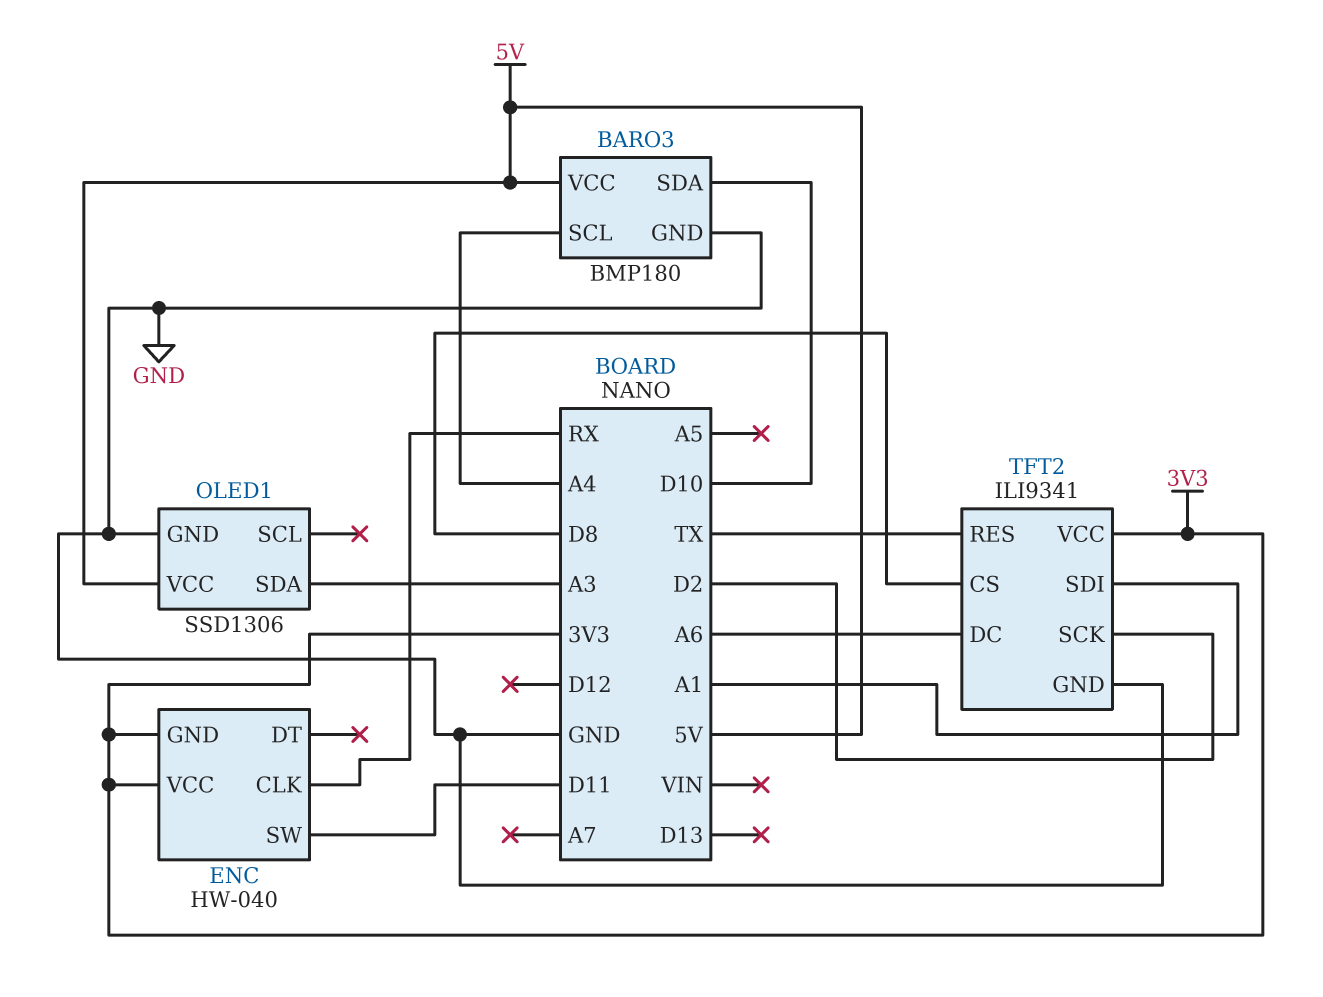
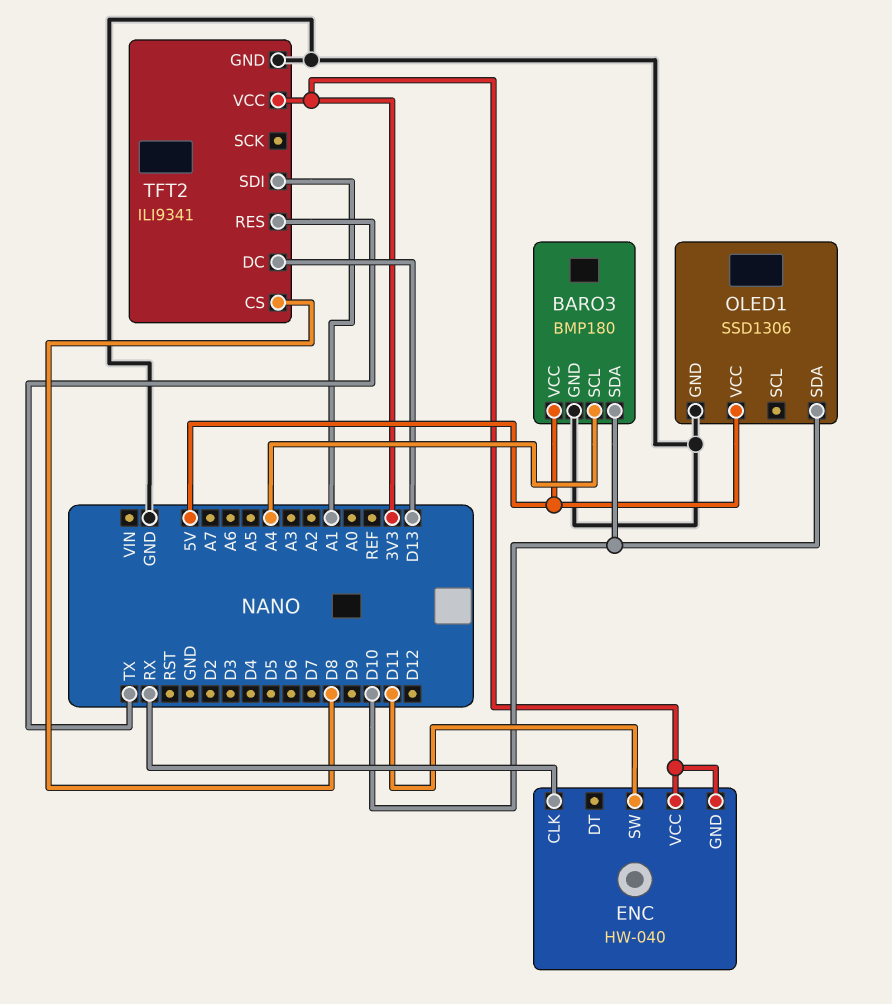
OLED1 pin SDA: A3 -> D10
TFT2 pin DC: A6 -> D13
TFT2 pin SCK: D2 -> none

